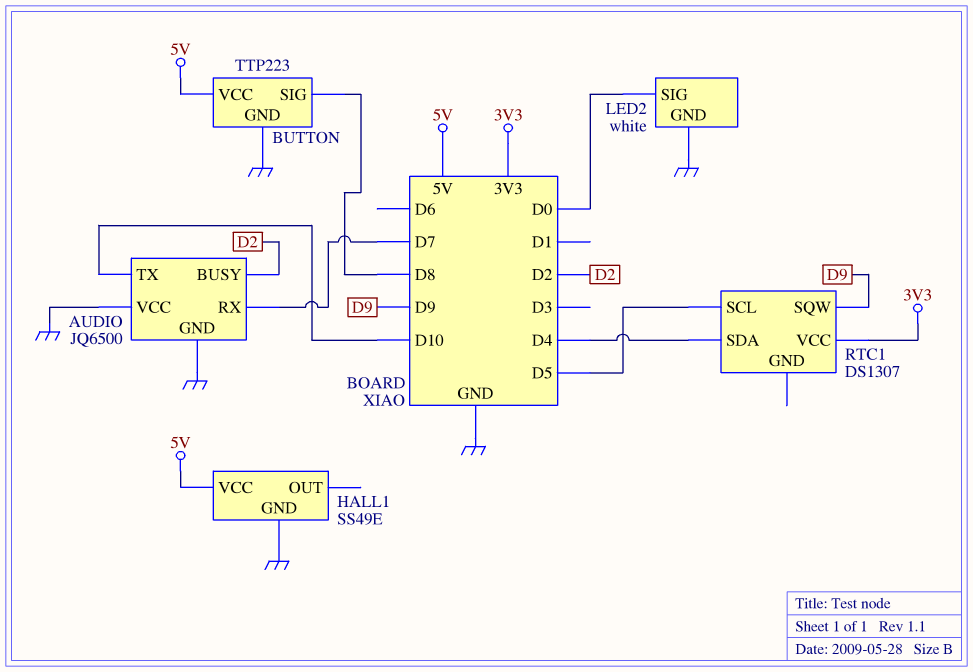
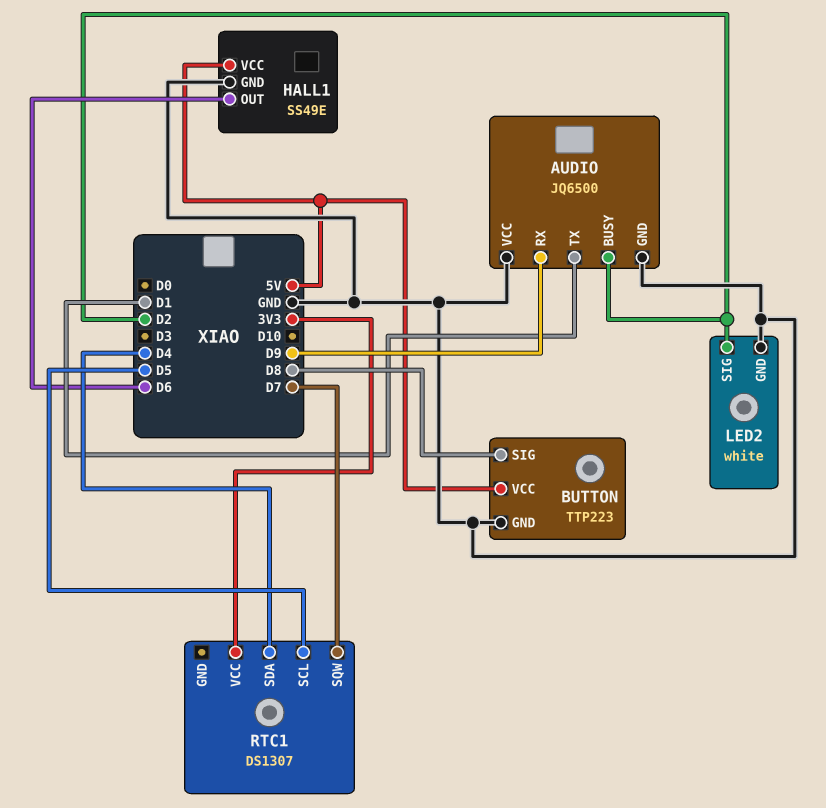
AUDIO pin RX: D7 -> D9
AUDIO pin TX: D10 -> D1
HALL1 pin OUT: none -> D6
LED2 pin SIG: D0 -> D2
RTC1 pin SQW: D9 -> D7

